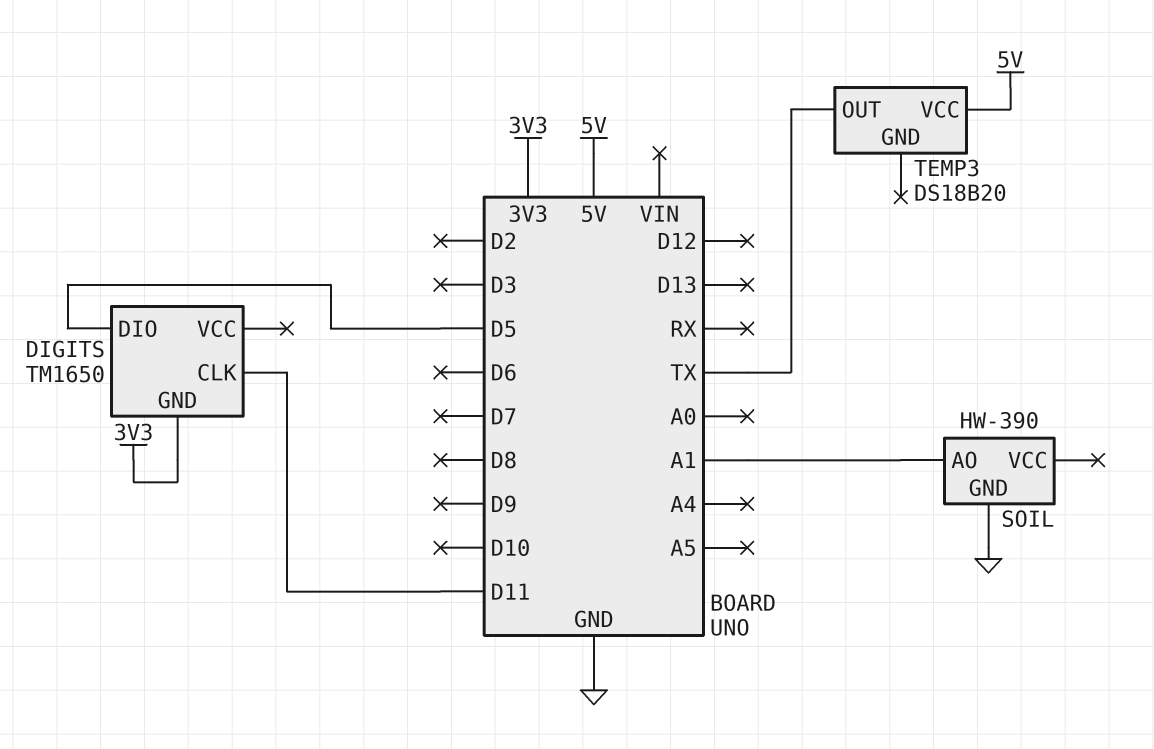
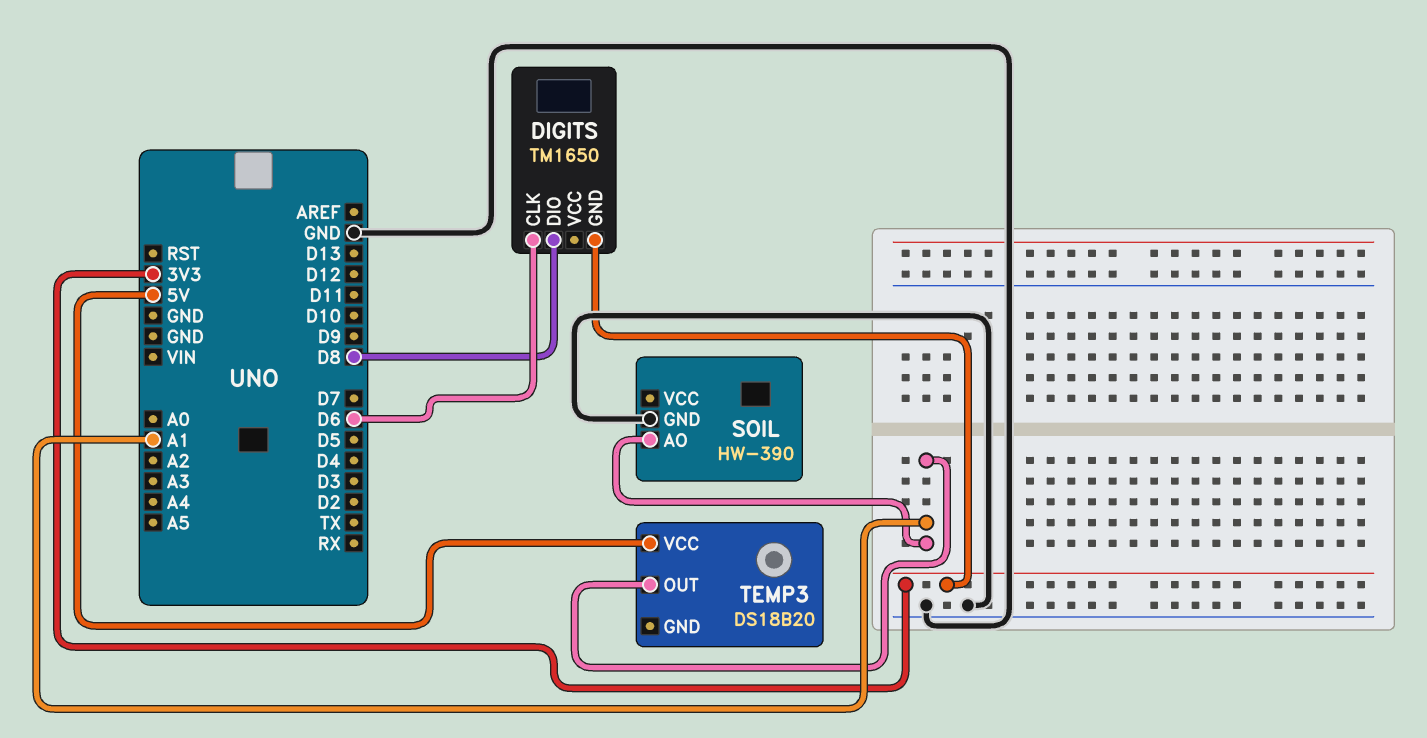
DIGITS pin CLK: D11 -> D6
DIGITS pin DIO: D5 -> D8
TEMP3 pin OUT: TX -> A1

